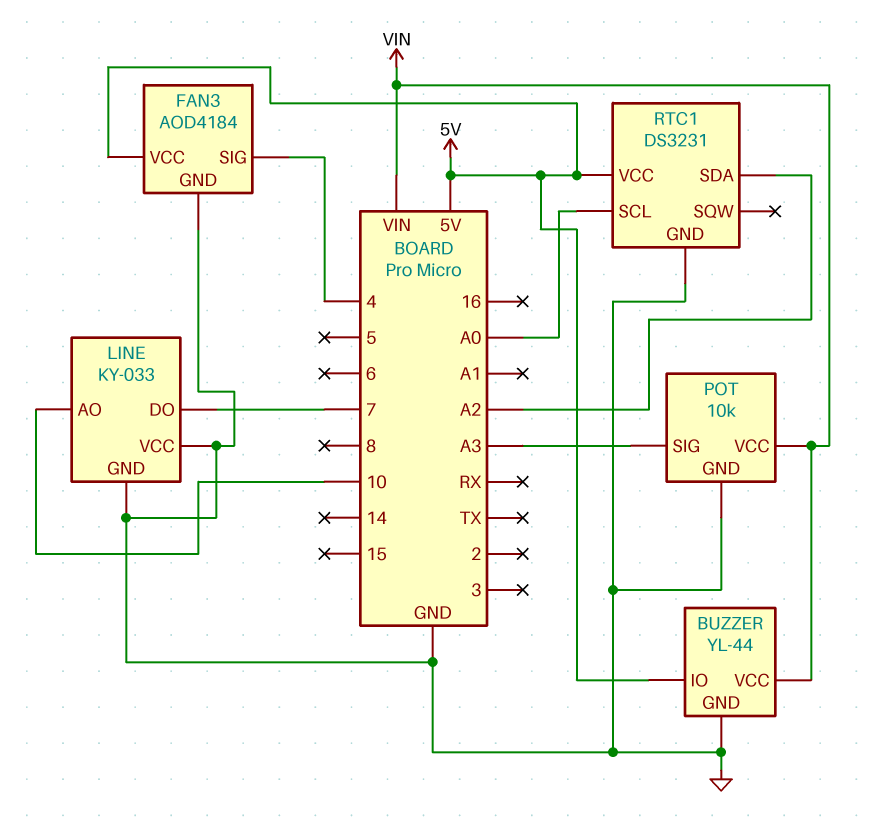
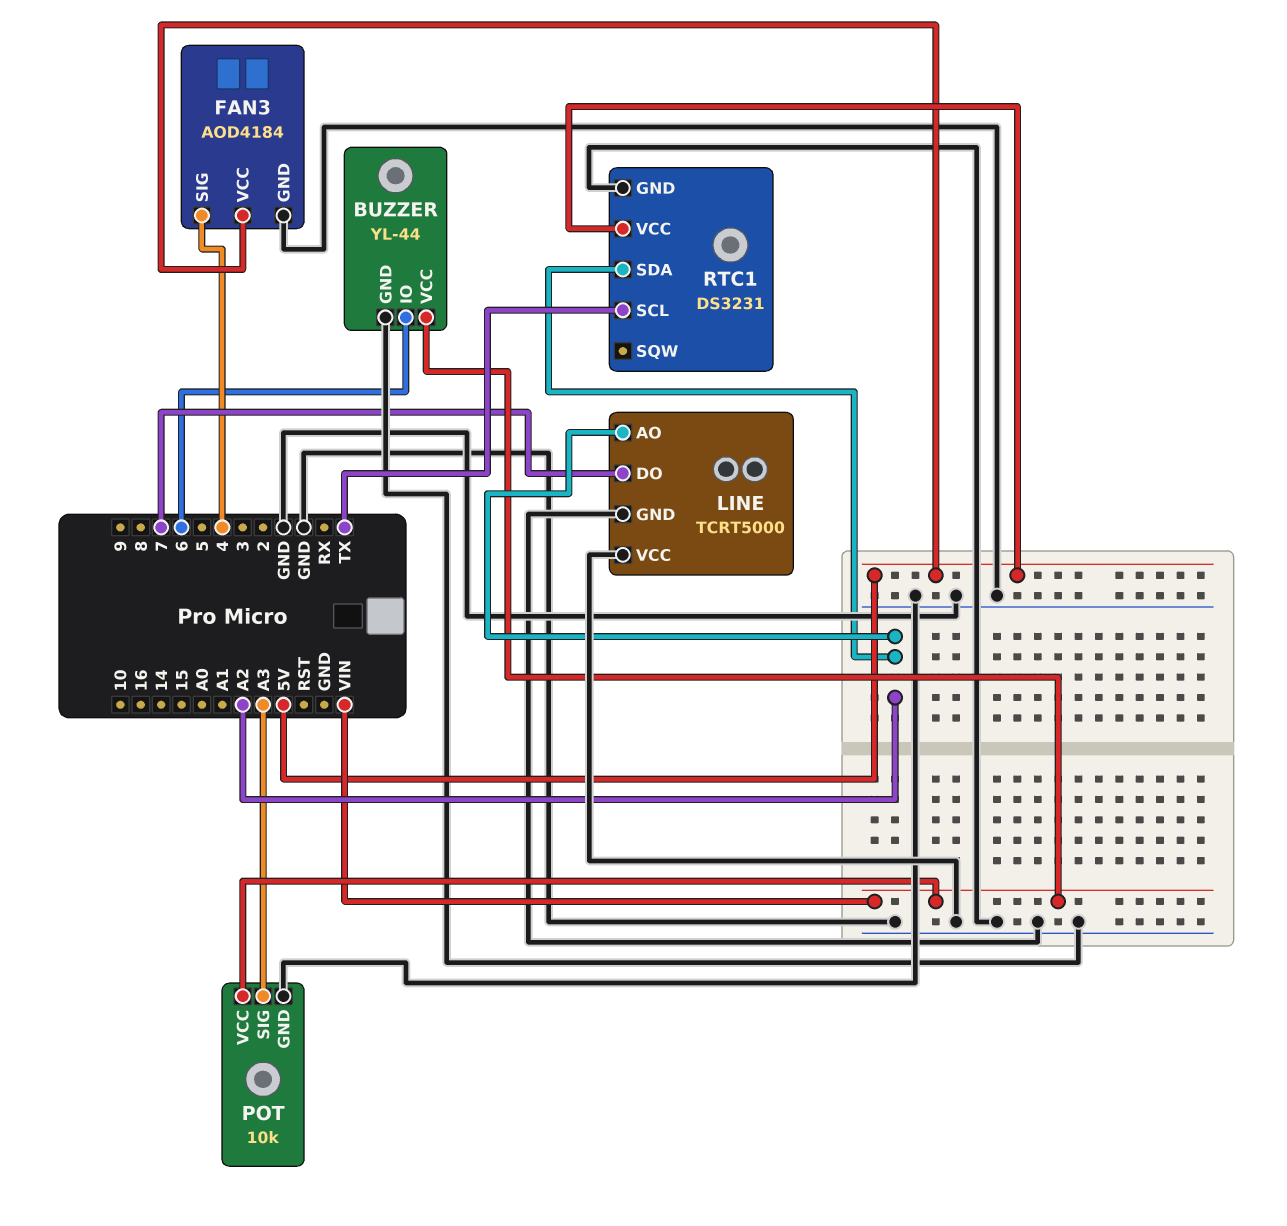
BUZZER pin IO: 5V -> 6
LINE: KY-033 -> TCRT5000
LINE pin AO: 10 -> A2
RTC1 pin SCL: A0 -> TX

